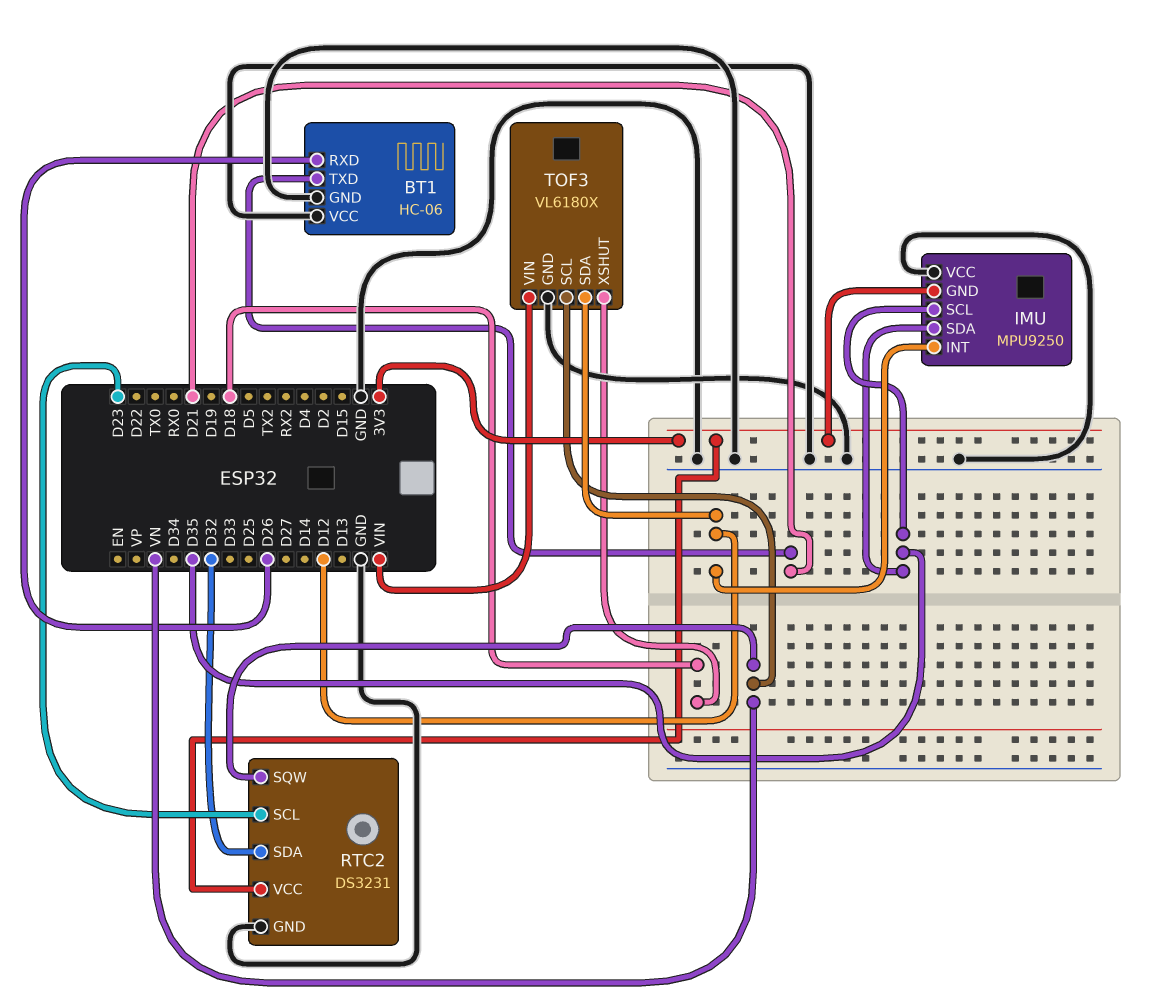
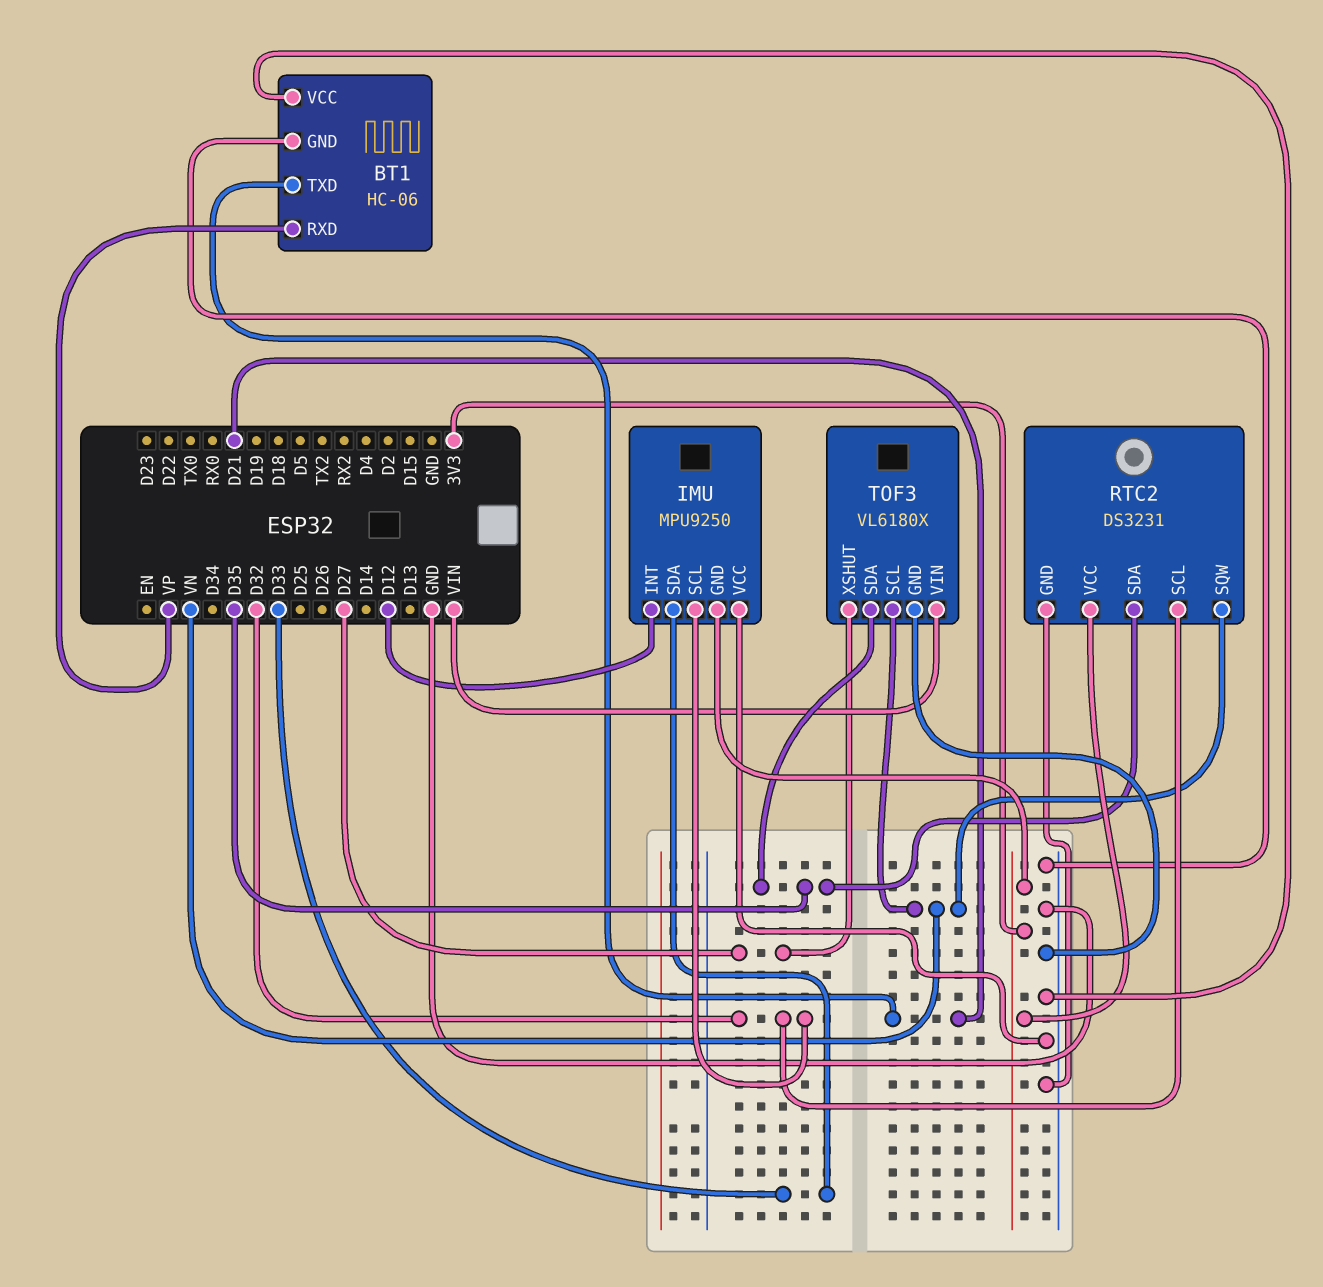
BT1 pin RXD: D26 -> VP
IMU pin SCL: D35 -> D32
IMU pin SDA: D35 -> D33
RTC2 pin SCL: D23 -> D32
RTC2 pin SDA: D32 -> D35
TOF3 pin SDA: D12 -> D35
TOF3 pin XSHUT: D18 -> D27

